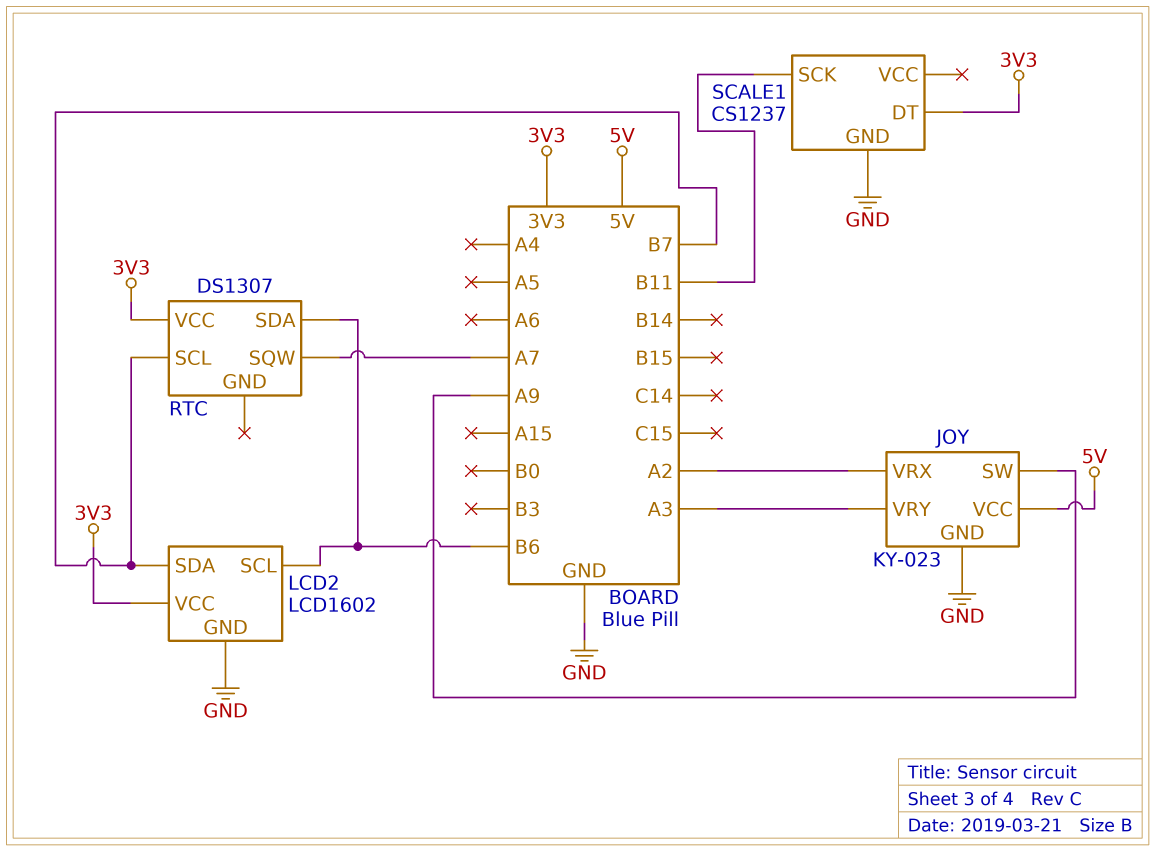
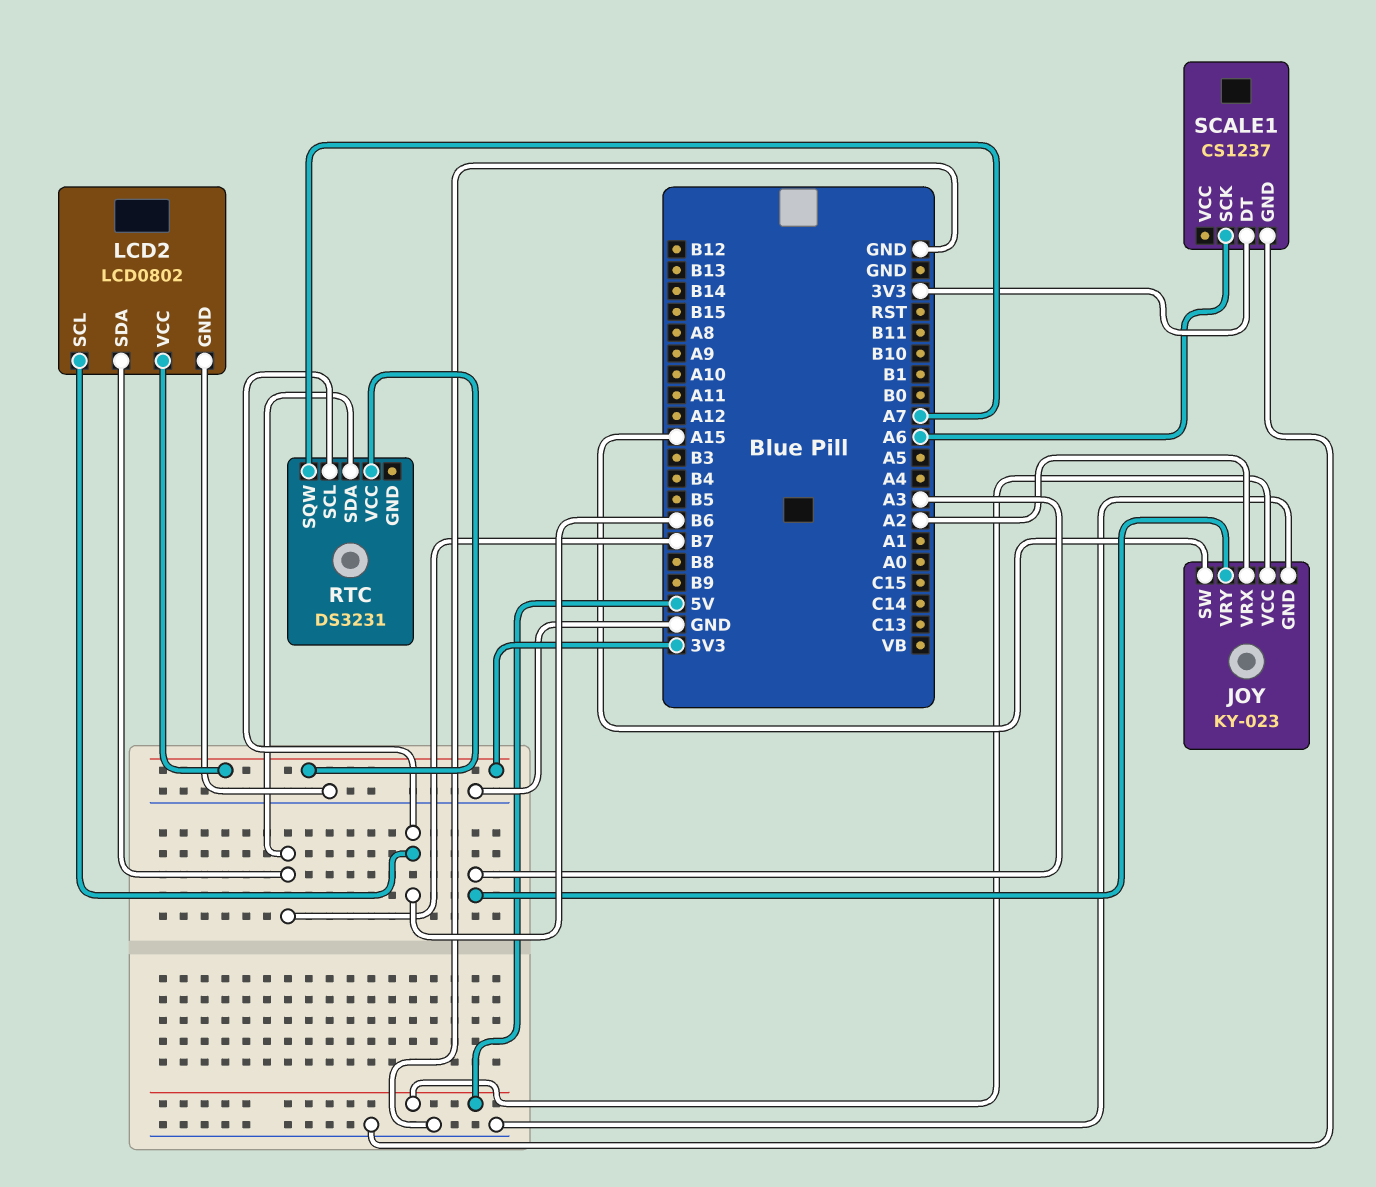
JOY pin SW: A9 -> A15
LCD2: LCD1602 -> LCD0802
RTC: DS1307 -> DS3231
RTC pin SCL: B7 -> B6
RTC pin SDA: B6 -> B7
SCALE1 pin SCK: B11 -> A6

